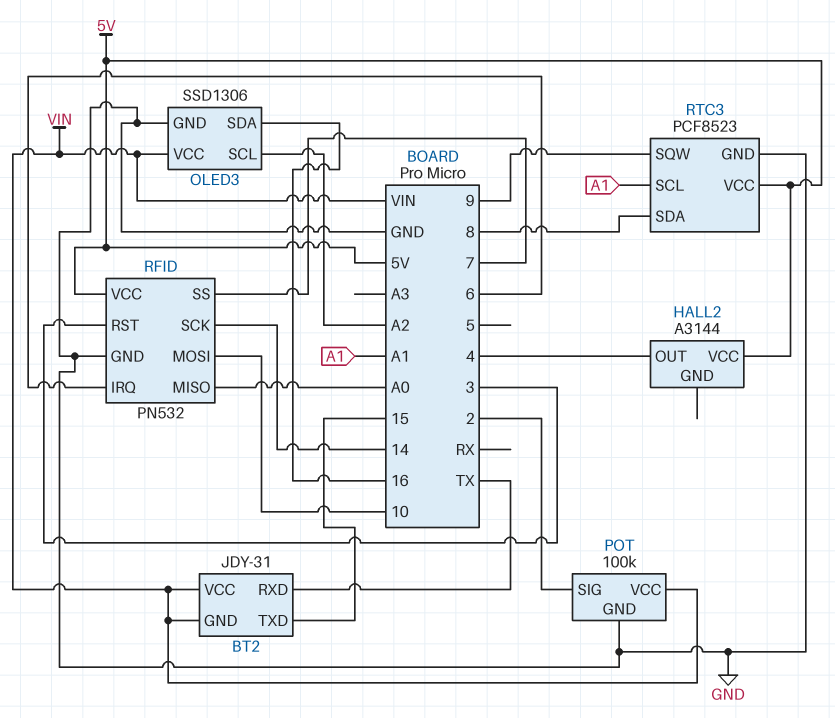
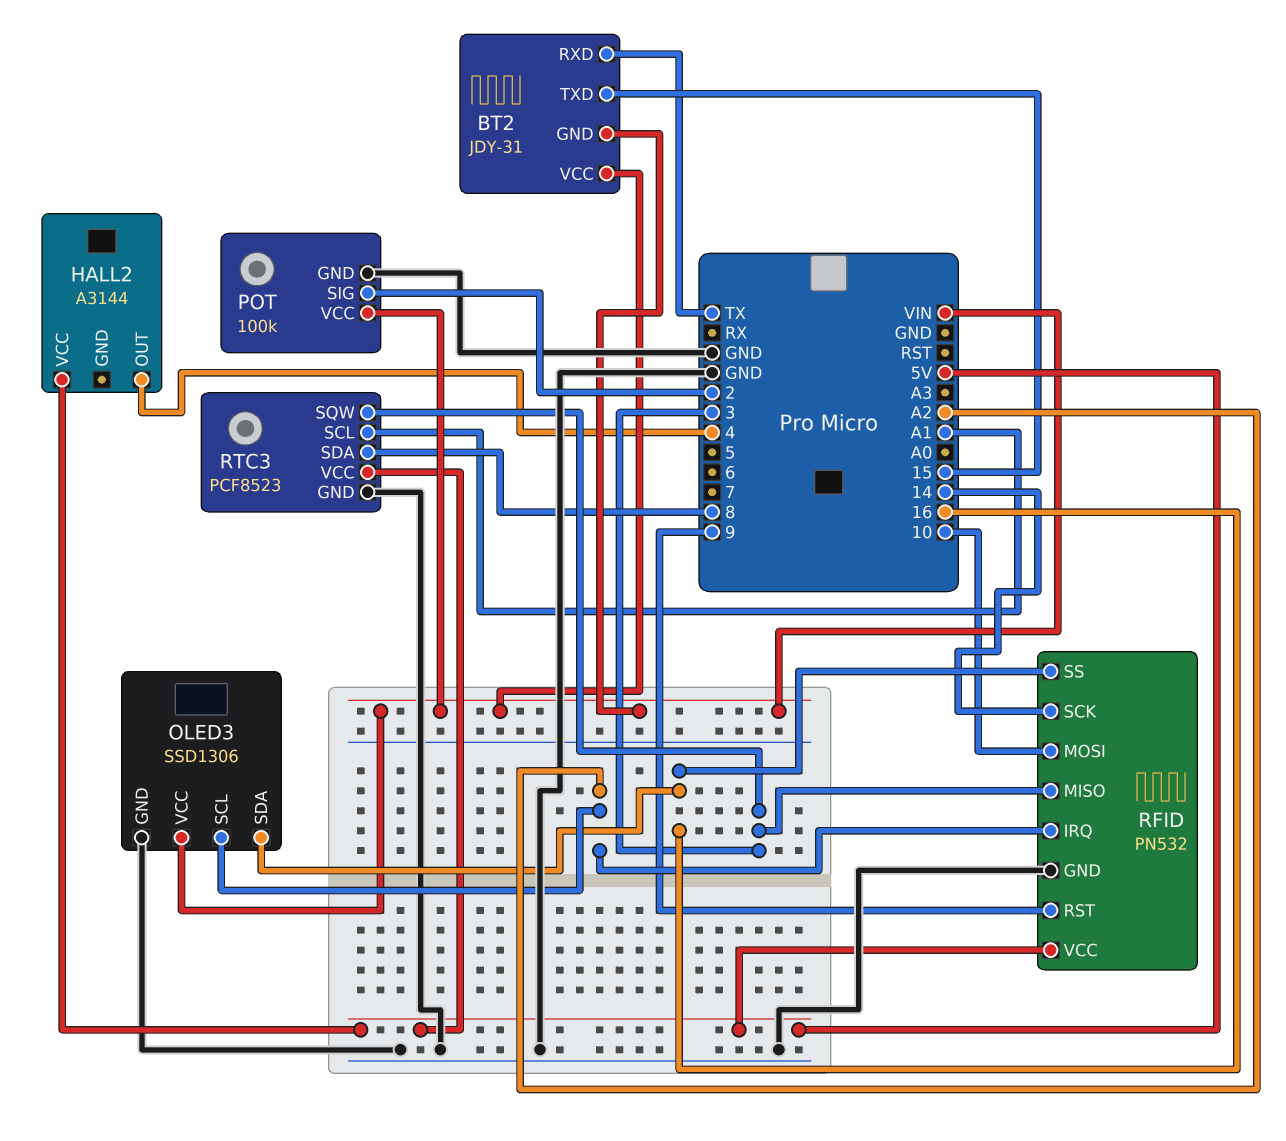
RFID pin IRQ: 6 -> A2
RFID pin MISO: A0 -> 3
RFID pin RST: 3 -> 9
RFID pin SS: 7 -> 16
RTC3 pin SQW: 9 -> 3

